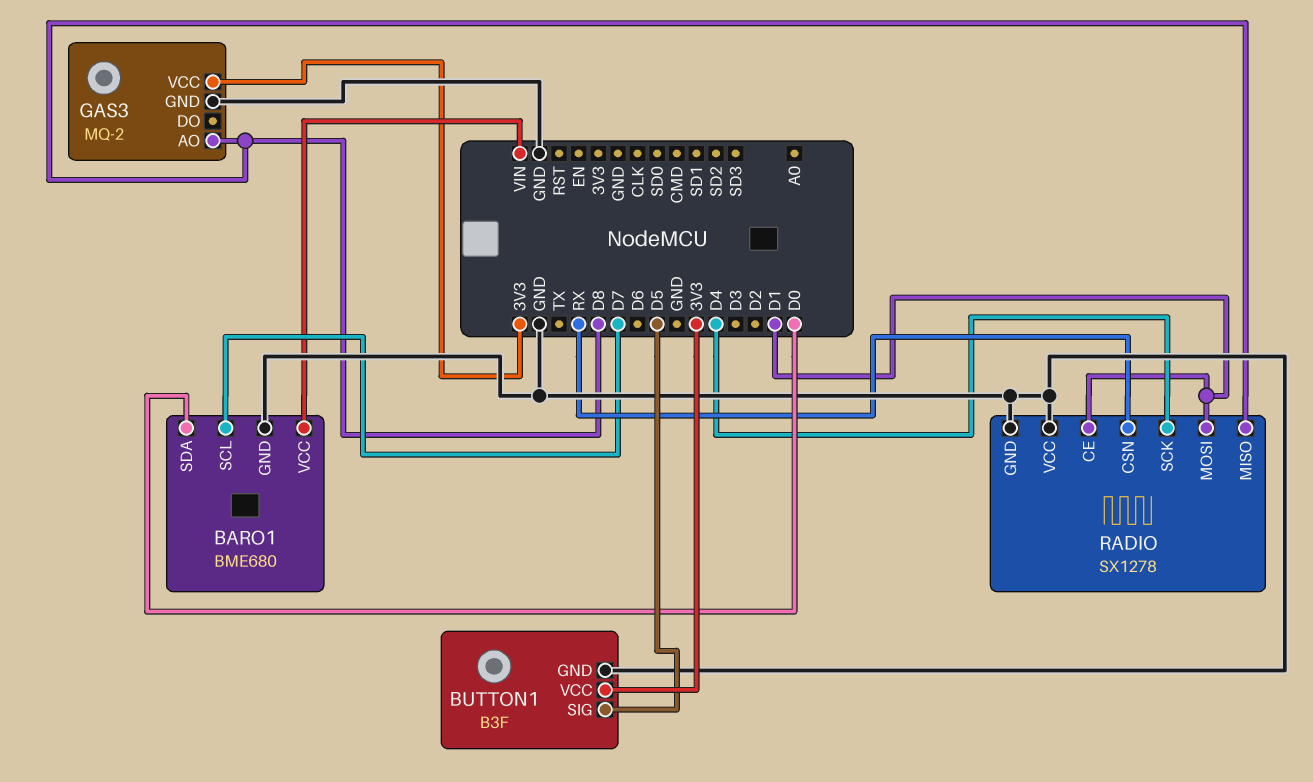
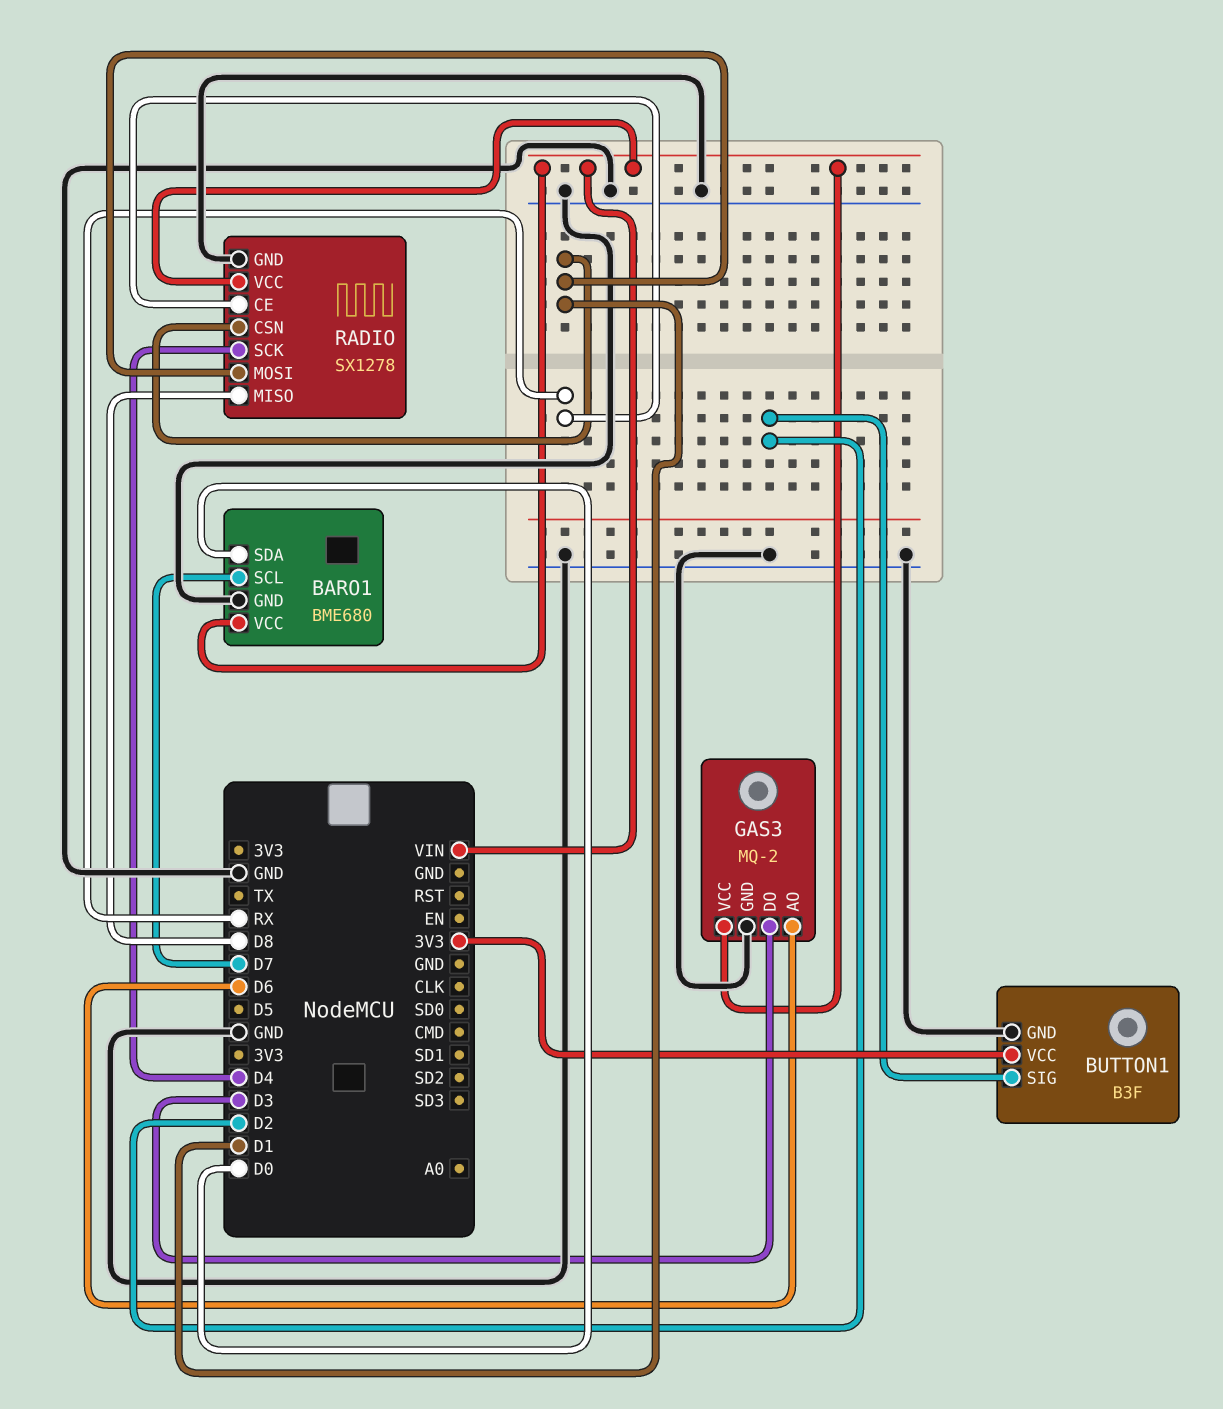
BUTTON1 pin SIG: D5 -> D2
GAS3 pin AO: D8 -> D6
GAS3 pin DO: none -> D3
GAS3 pin VCC: 3V3 -> VIN
RADIO pin CE: D1 -> RX
RADIO pin CSN: RX -> D1
RADIO pin VCC: GND -> VIN

